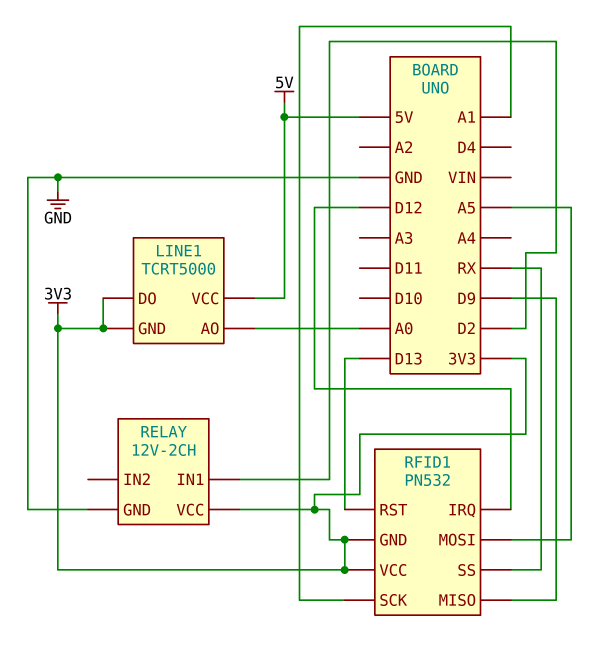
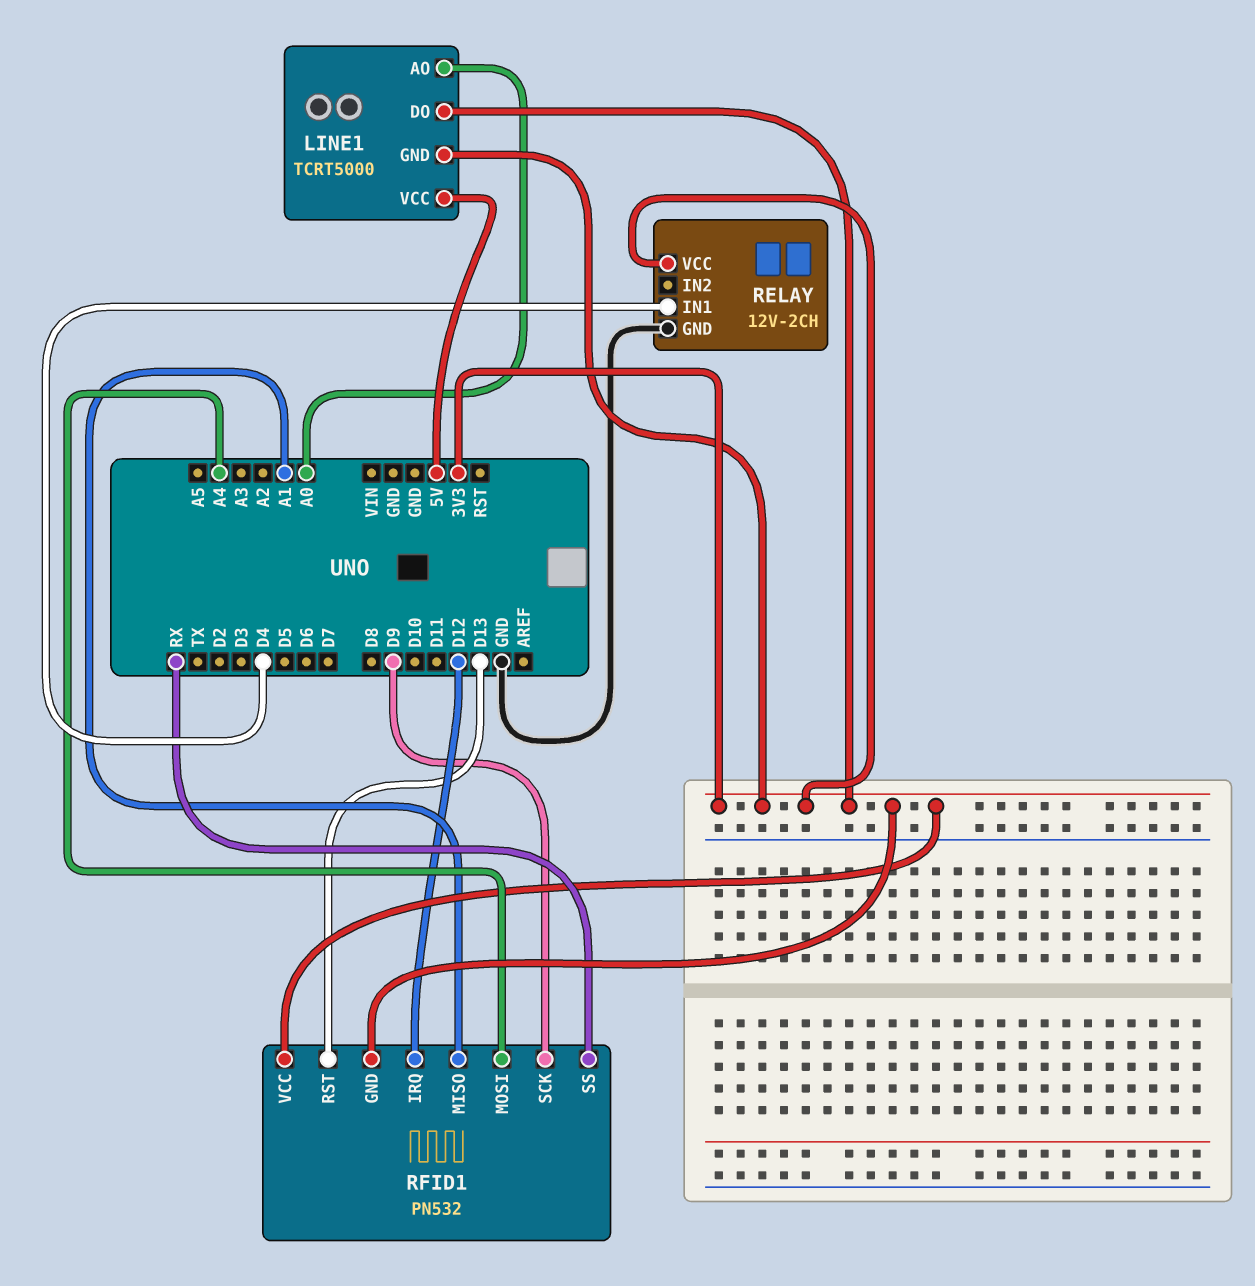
RELAY pin IN1: D2 -> D4
RFID1 pin MISO: D9 -> A1
RFID1 pin MOSI: A5 -> A4
RFID1 pin SCK: A1 -> D9

